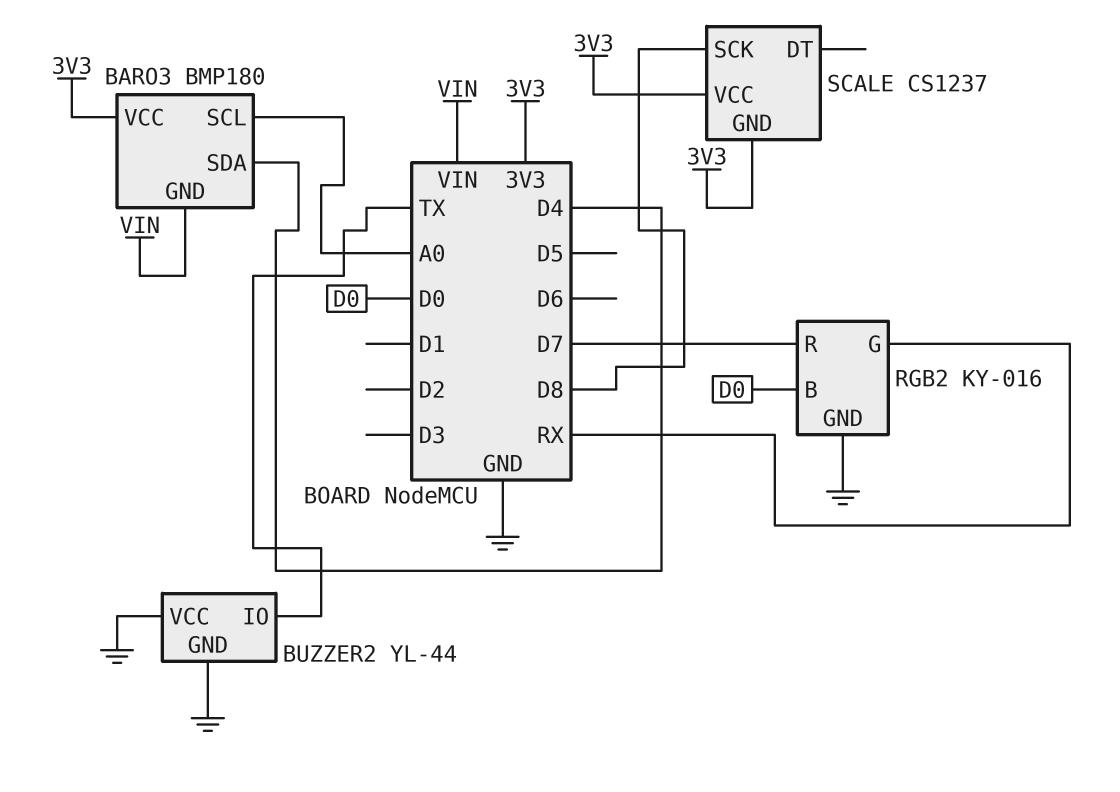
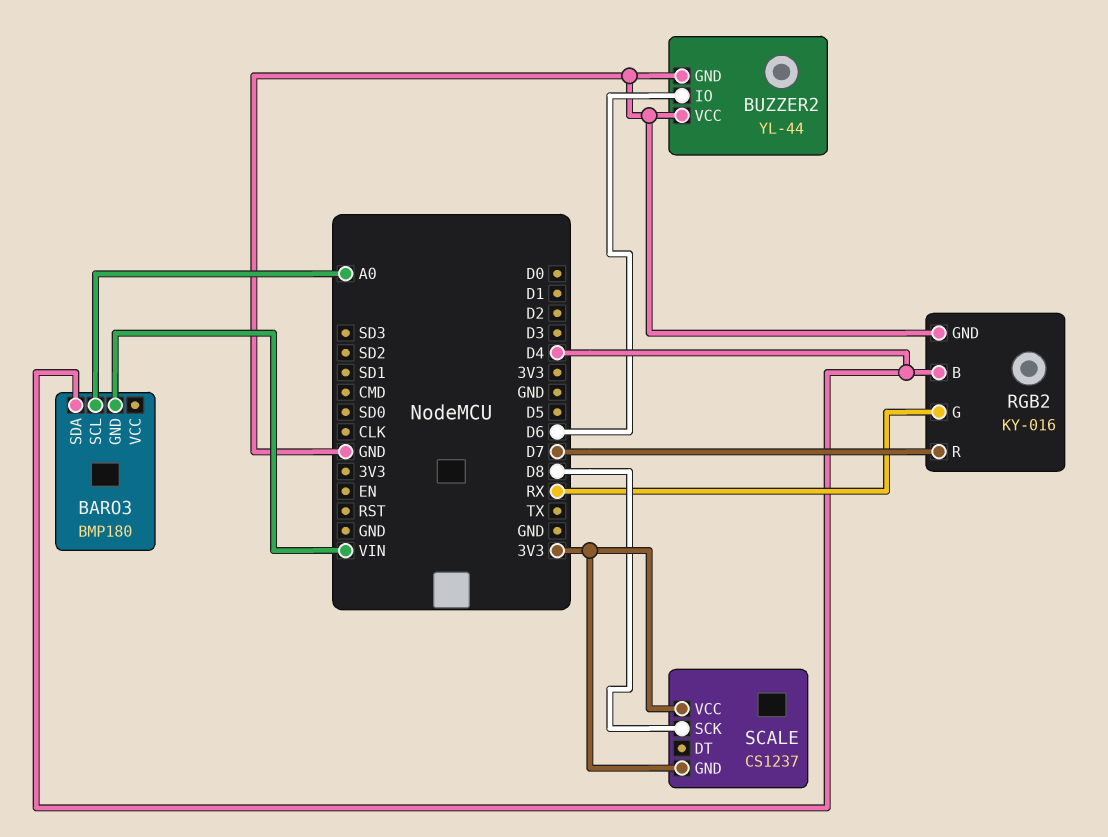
BARO3 pin VCC: 3V3 -> none
BUZZER2 pin IO: TX -> D6
RGB2 pin B: D0 -> D4

